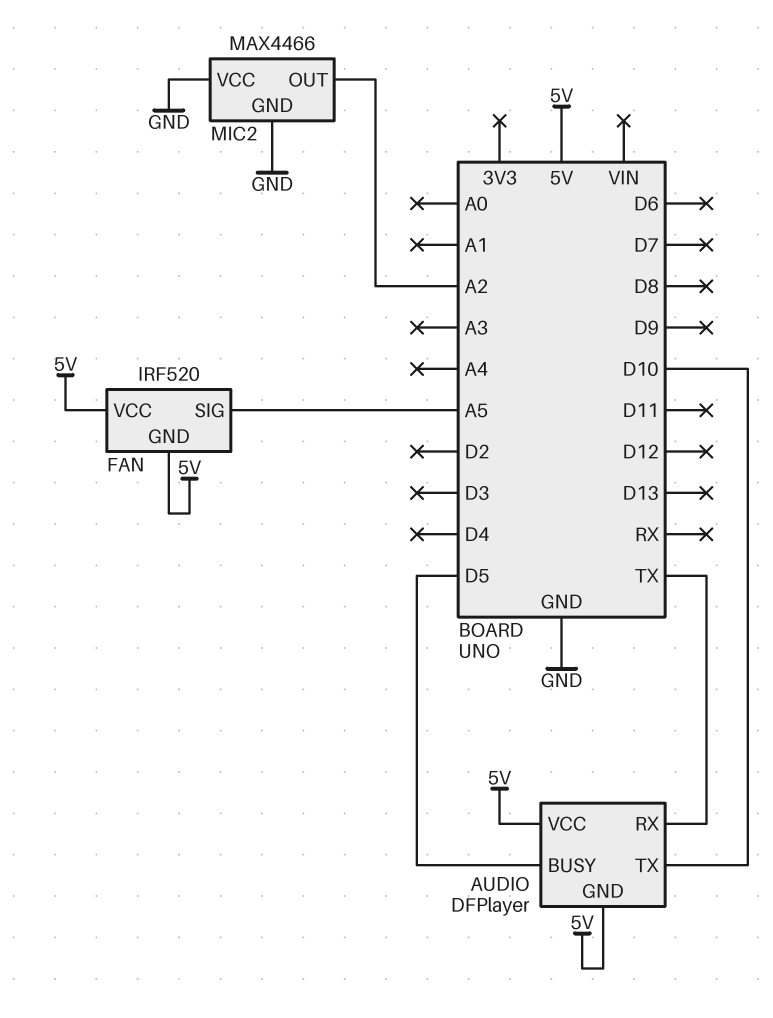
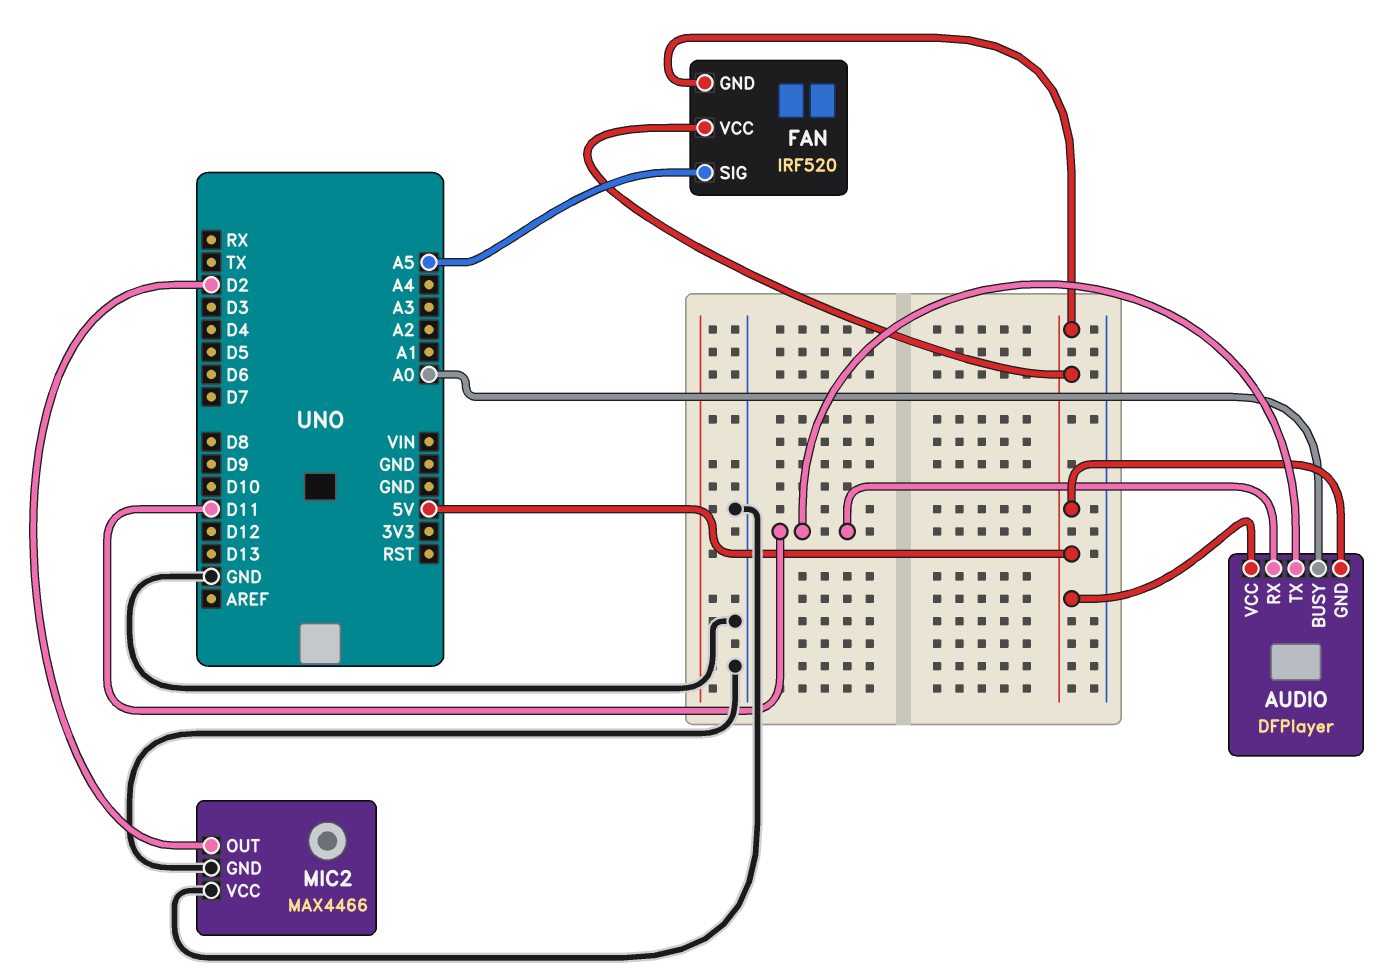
AUDIO pin BUSY: D5 -> A0
AUDIO pin RX: TX -> D11
AUDIO pin TX: D10 -> D11
MIC2 pin OUT: A2 -> D2

